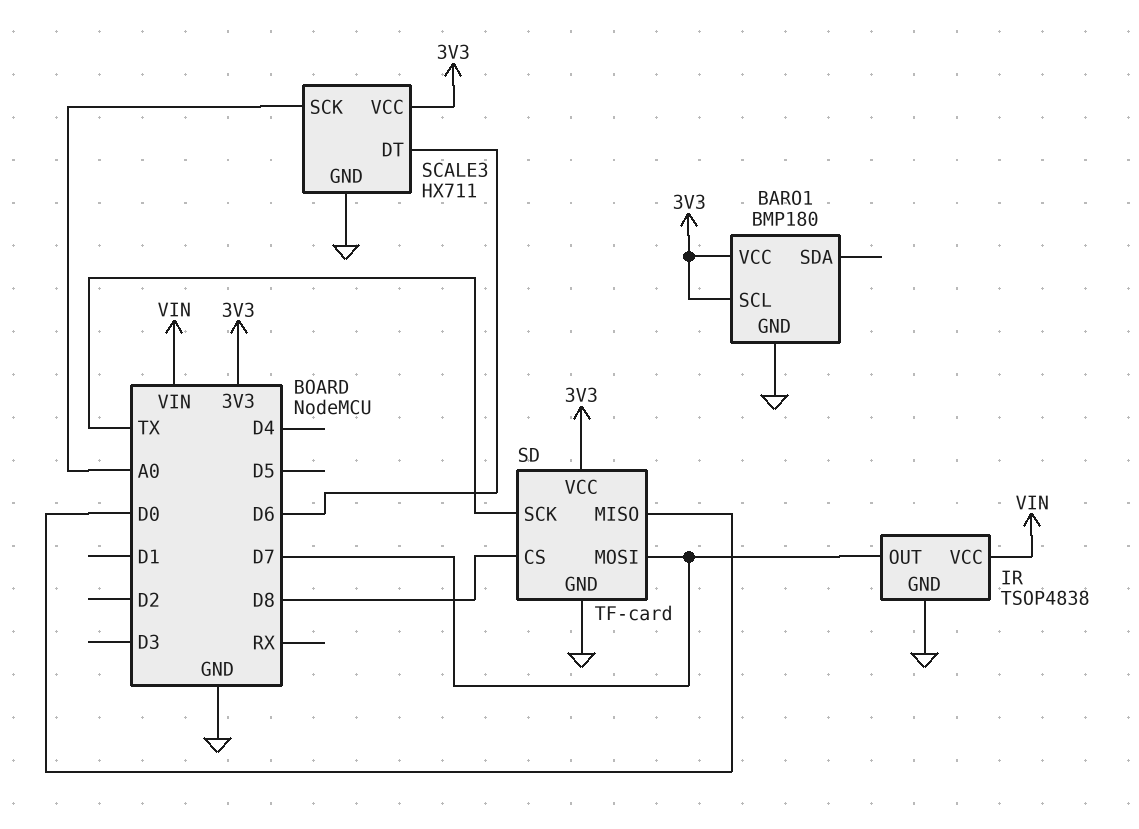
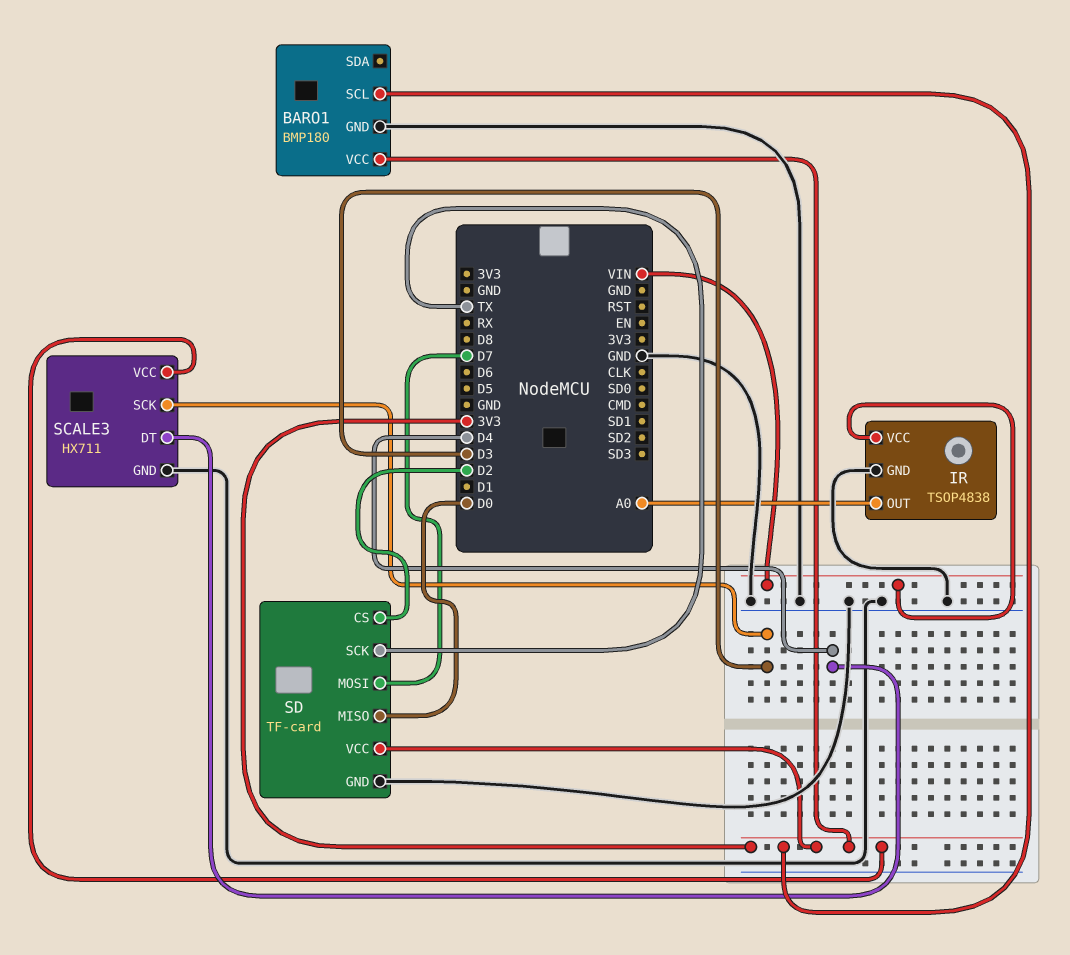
IR pin OUT: D7 -> A0
SCALE3 pin DT: D6 -> D4
SCALE3 pin SCK: A0 -> D3
SD pin CS: D8 -> D2

